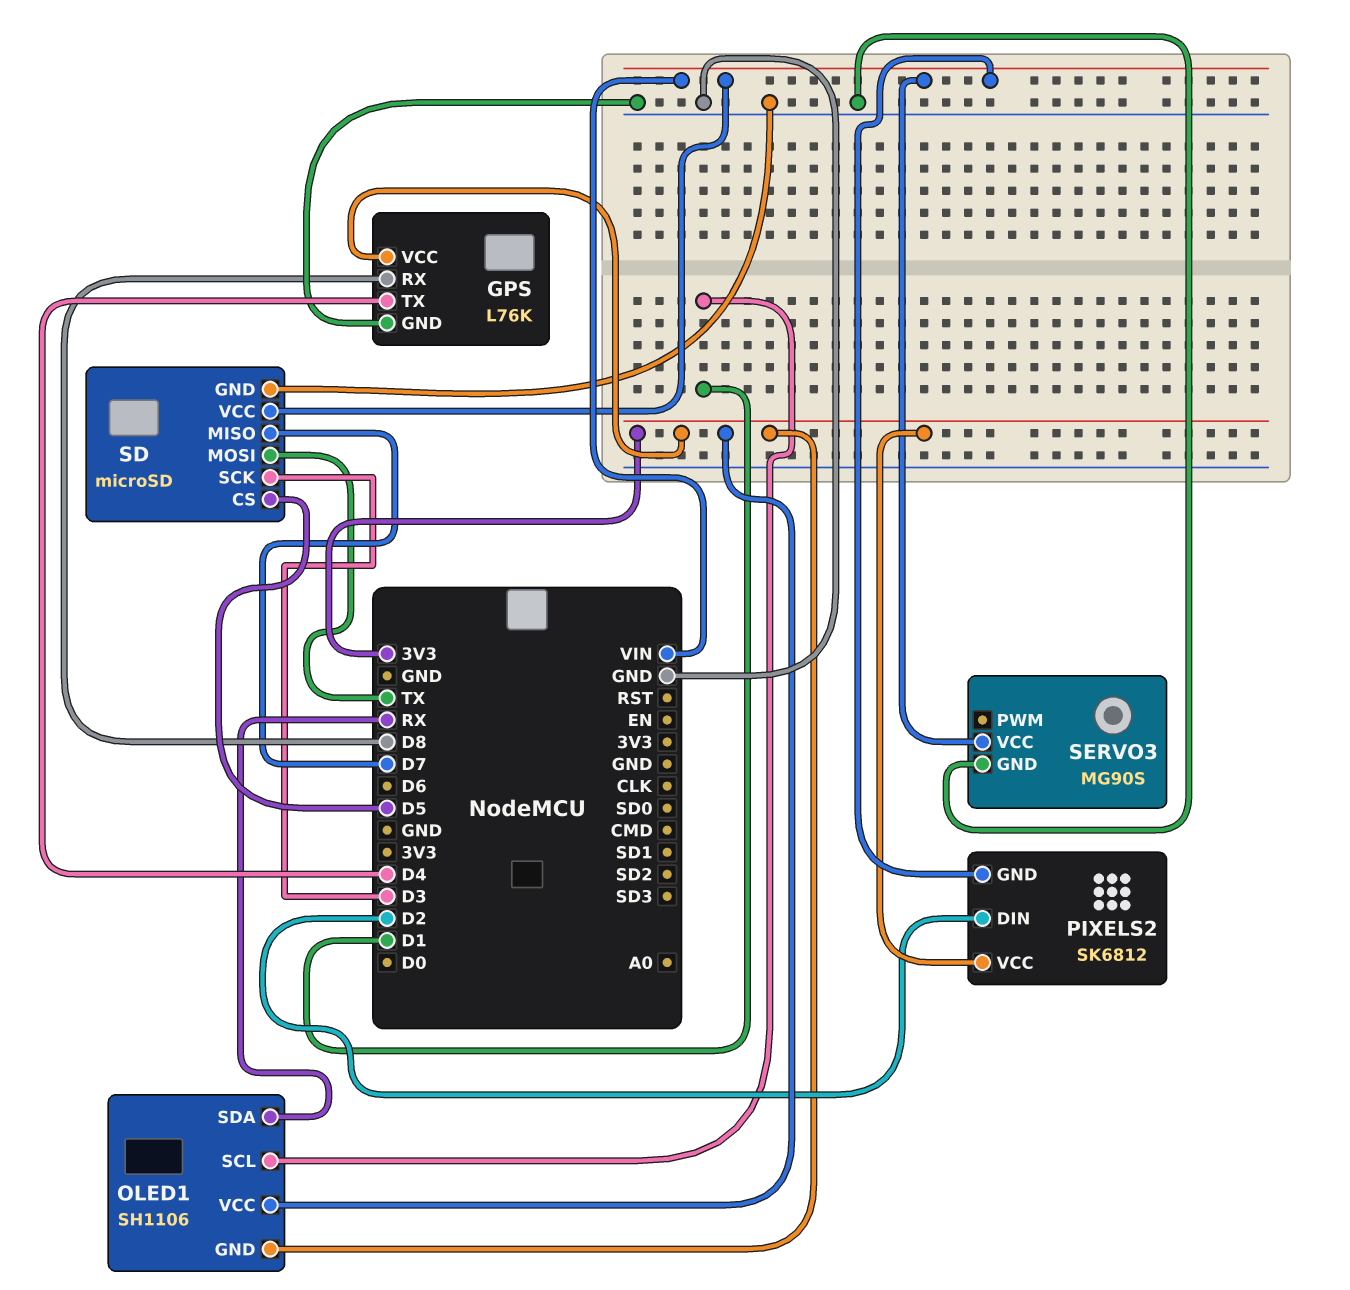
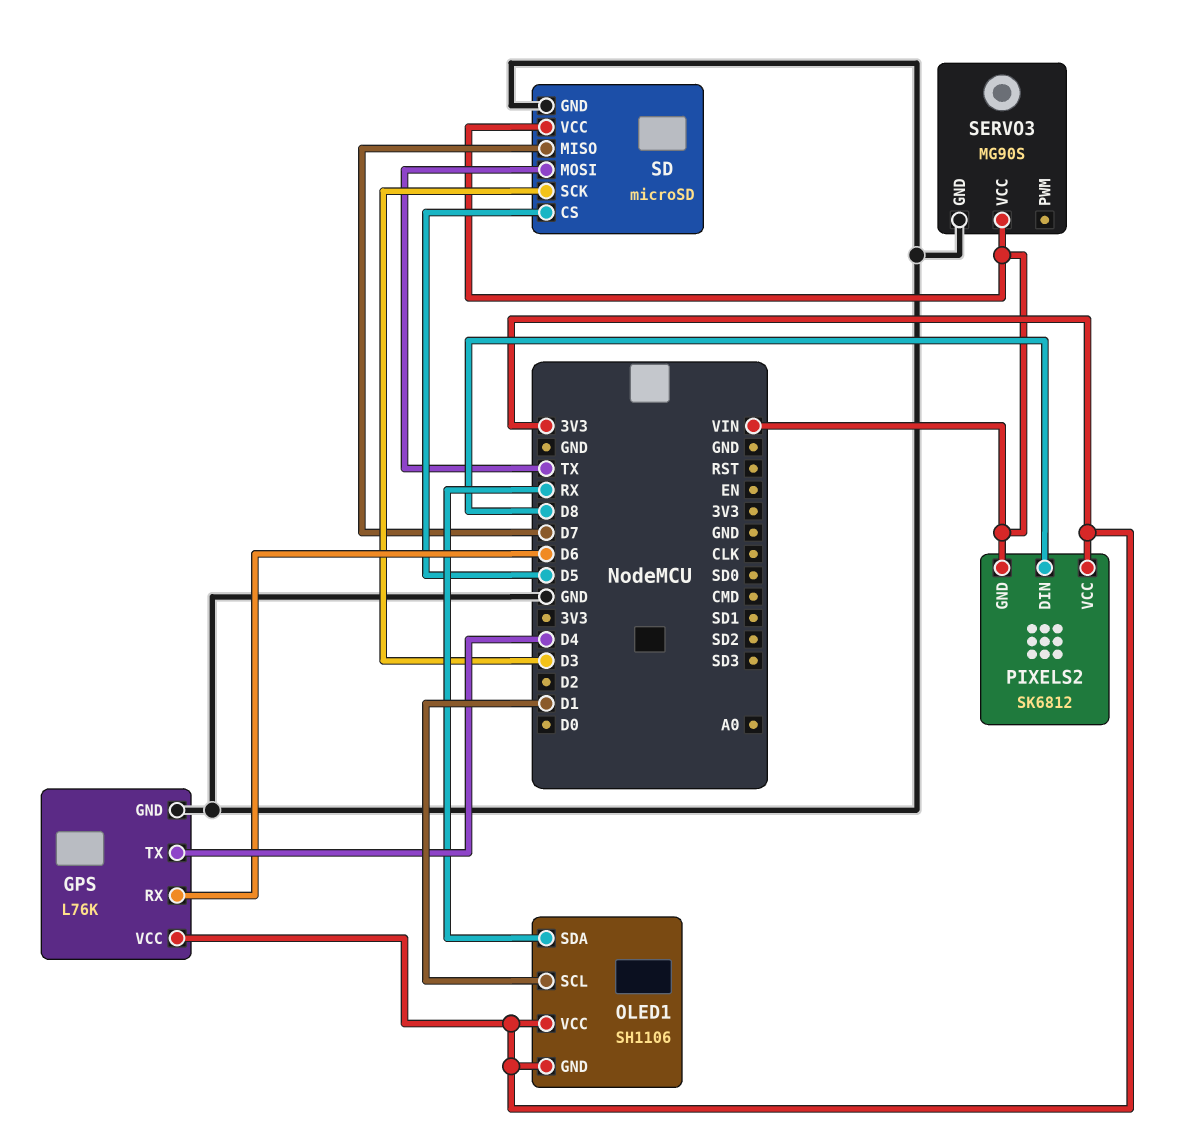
GPS pin RX: D8 -> D6
PIXELS2 pin DIN: D2 -> D8

